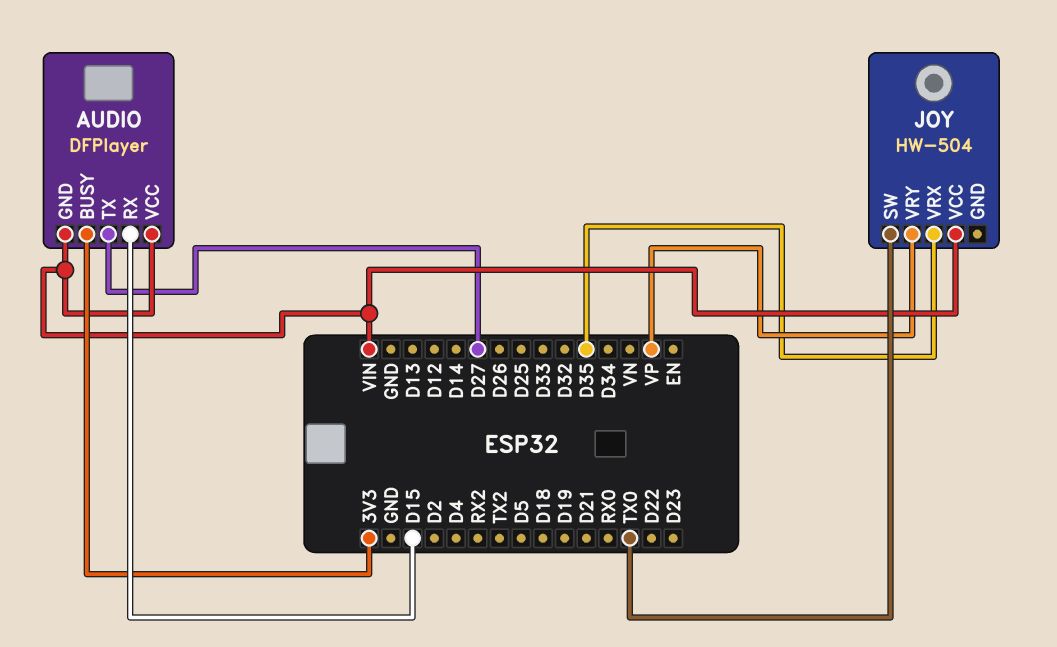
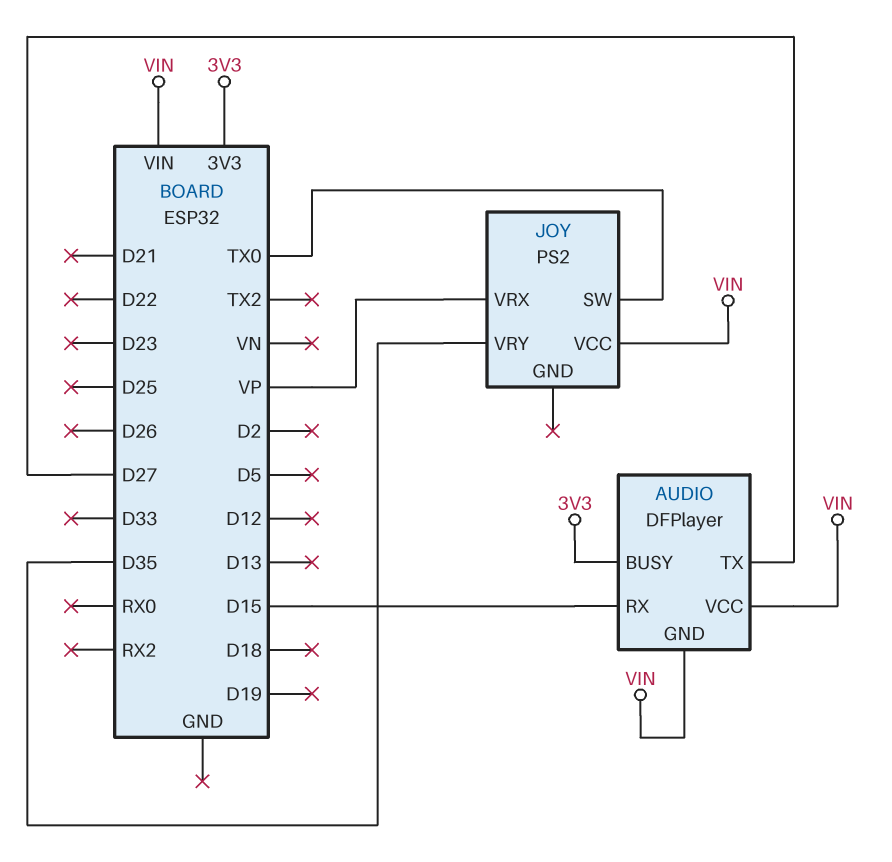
JOY: HW-504 -> PS2
JOY pin VRX: D35 -> VP
JOY pin VRY: VP -> D35

